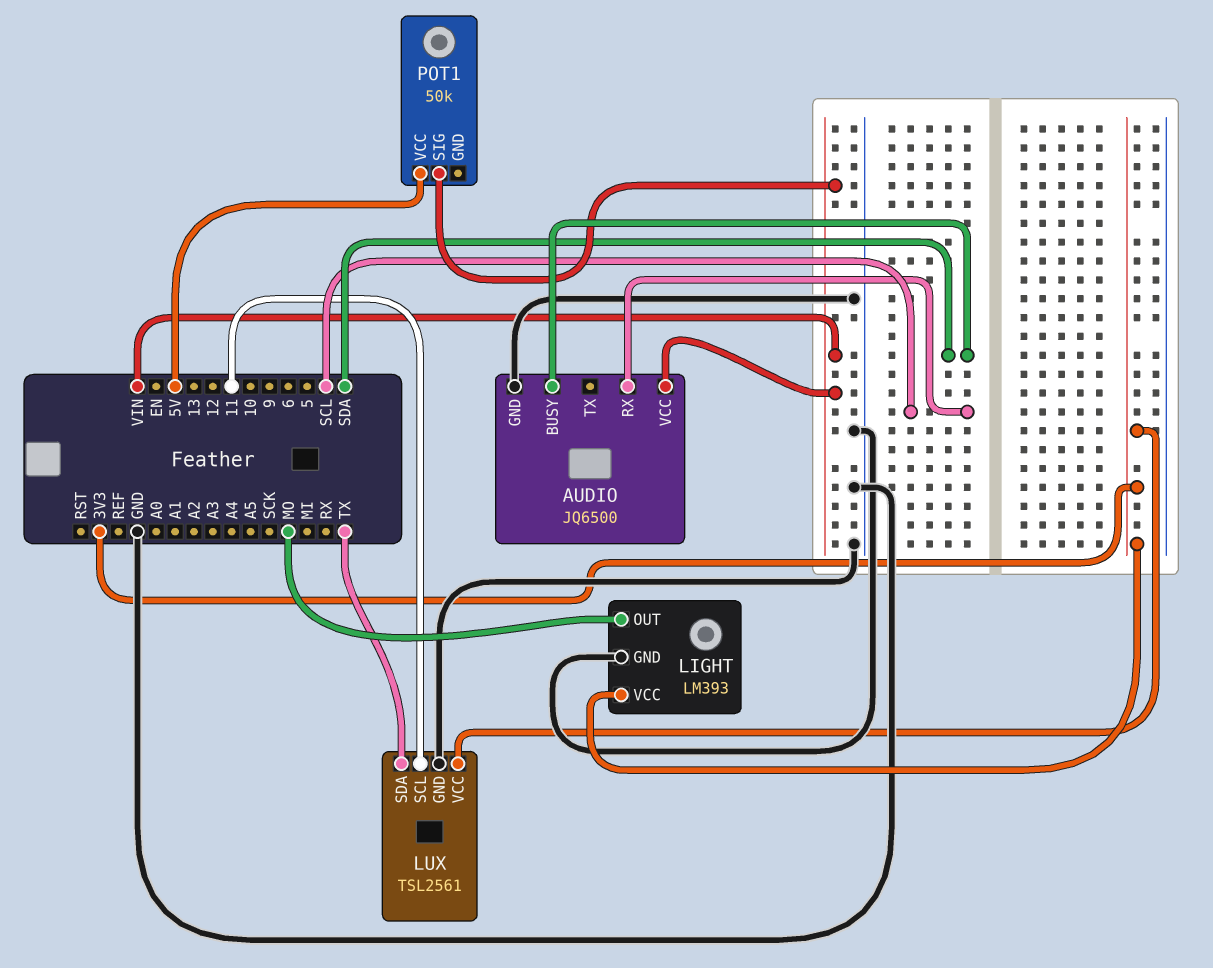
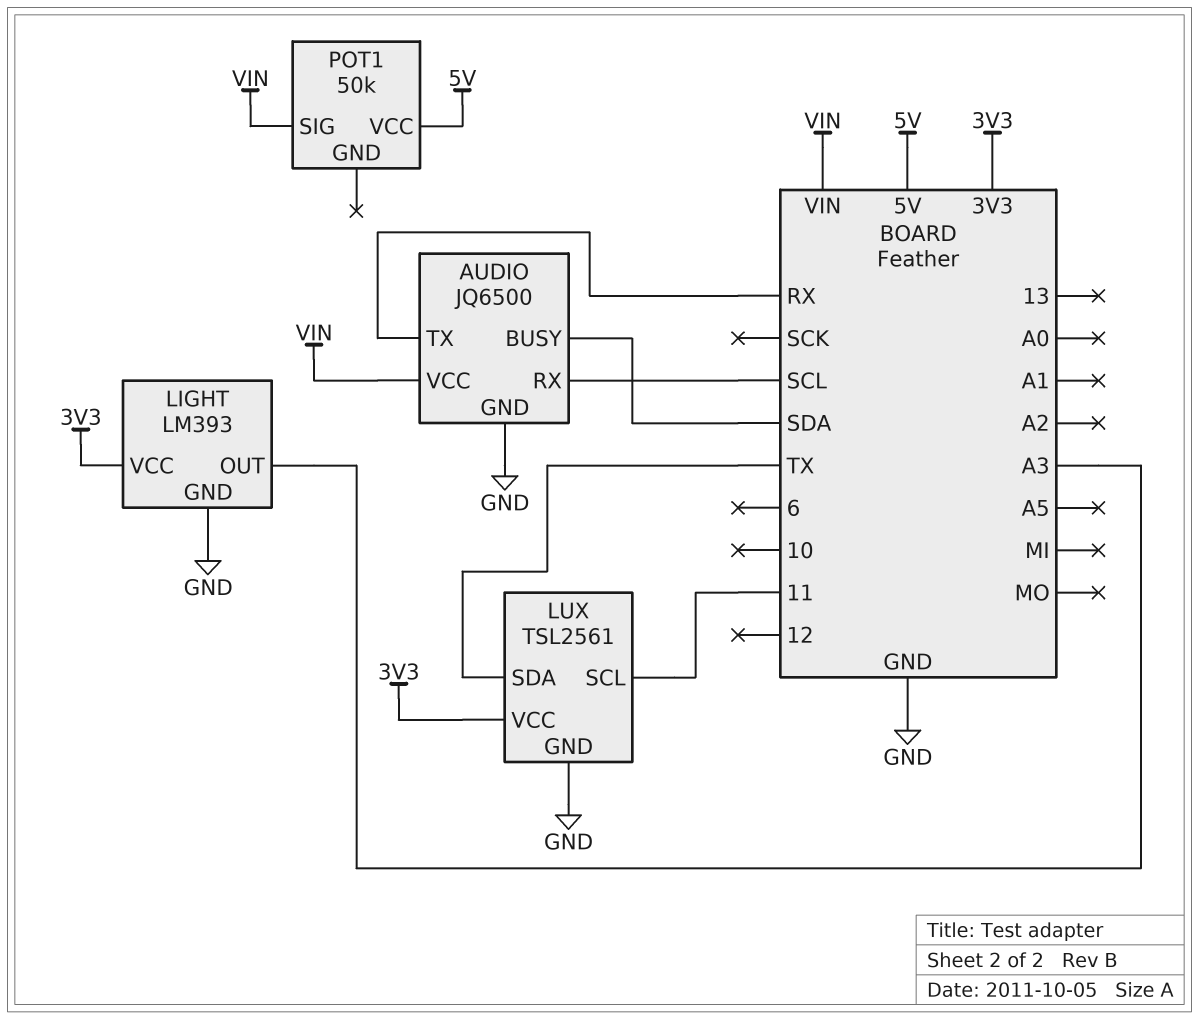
AUDIO pin TX: none -> RX
LIGHT pin OUT: MO -> A3

